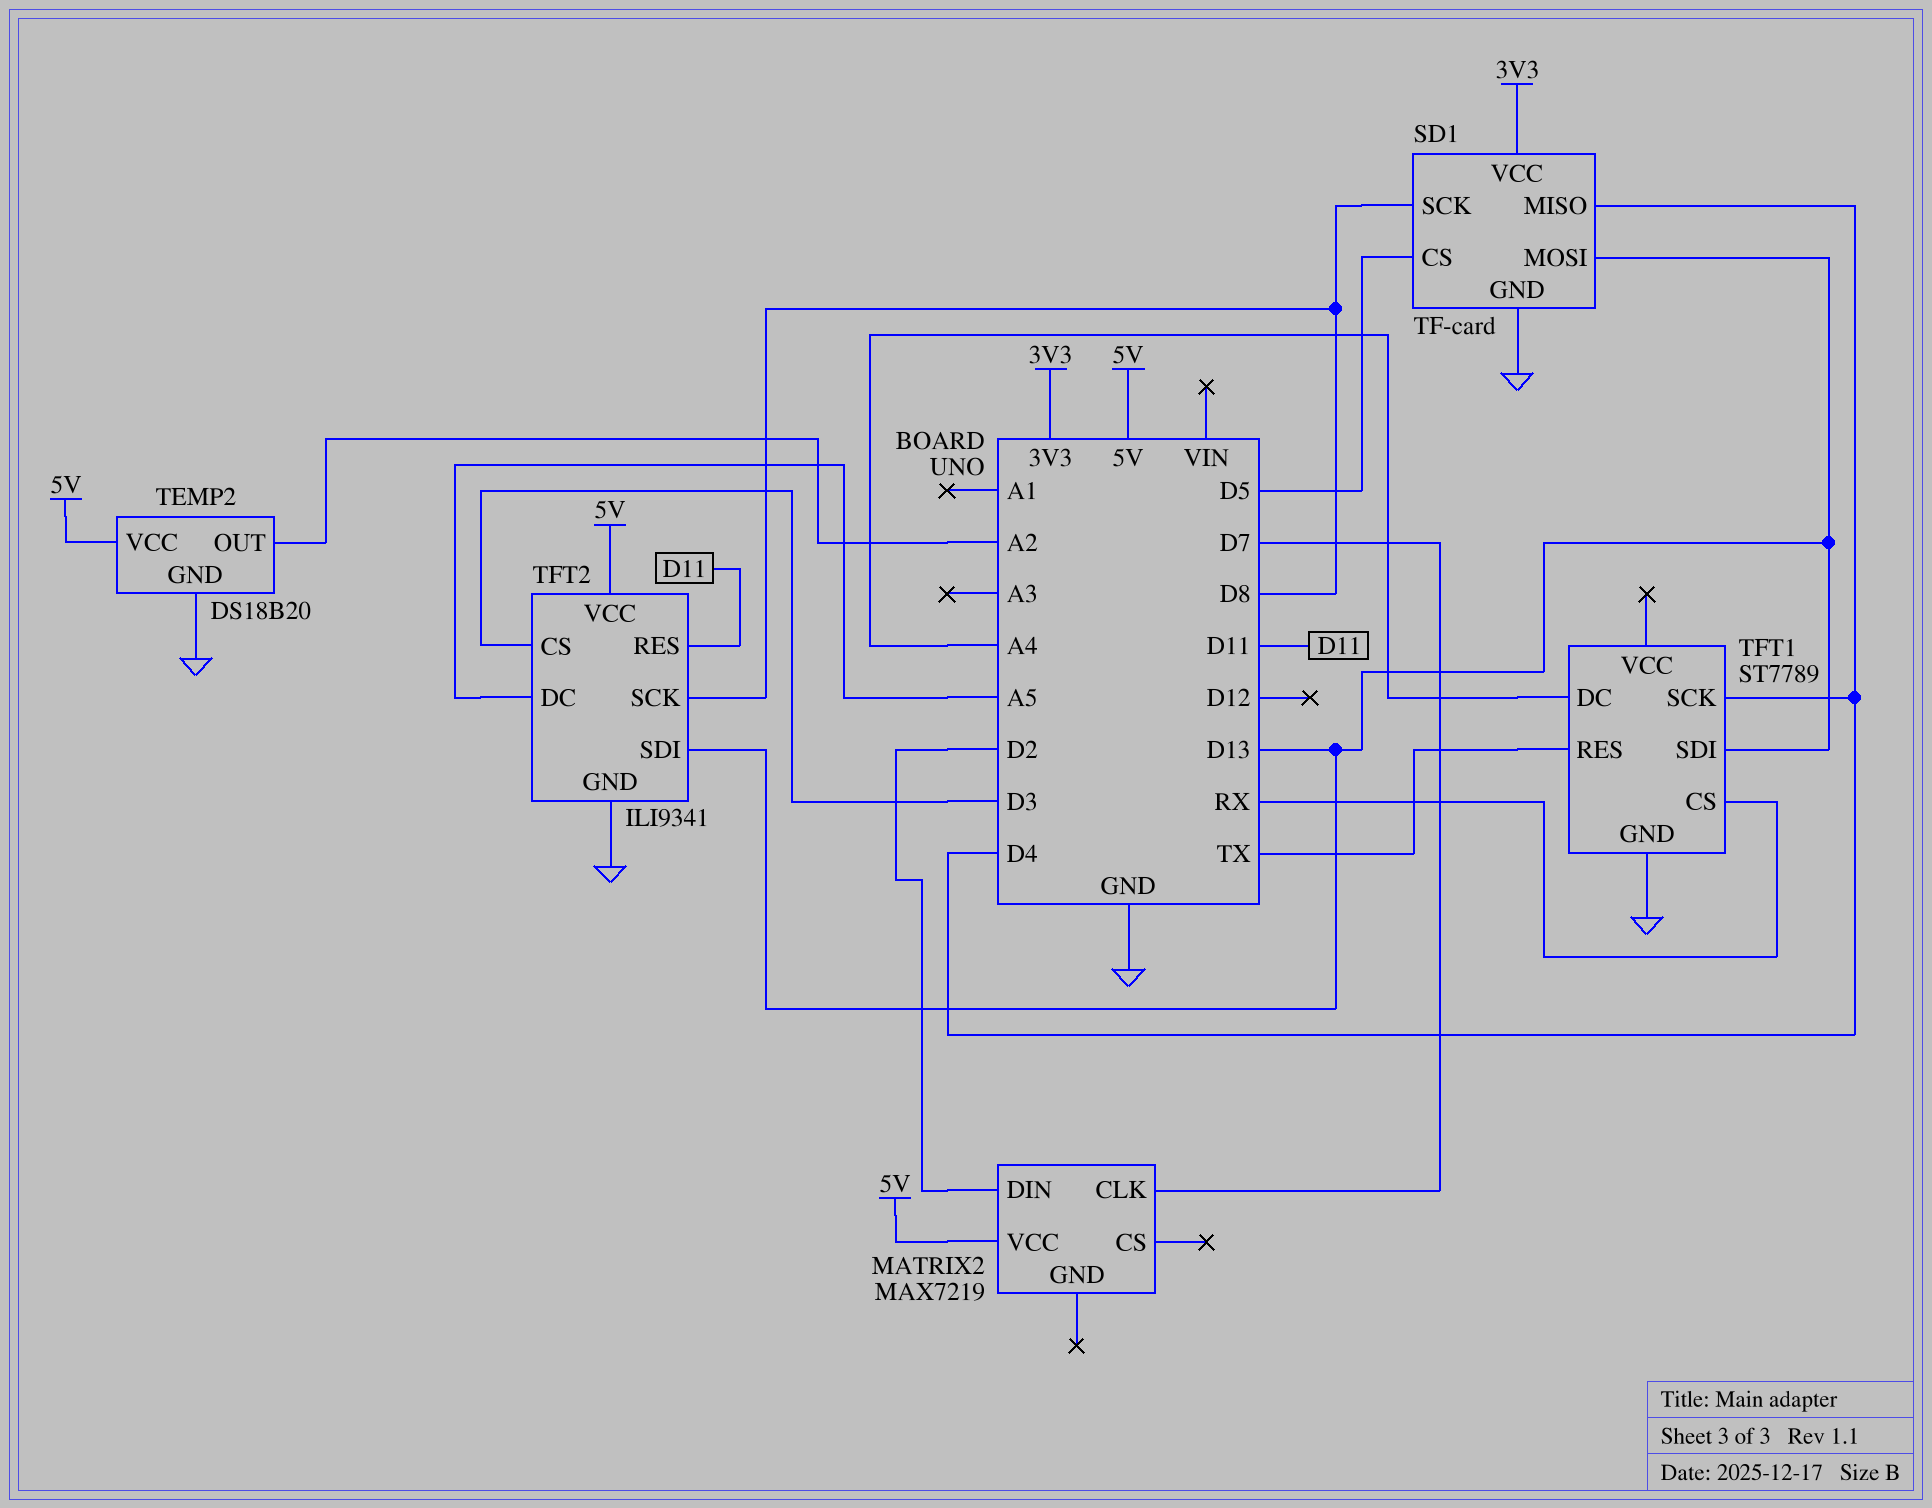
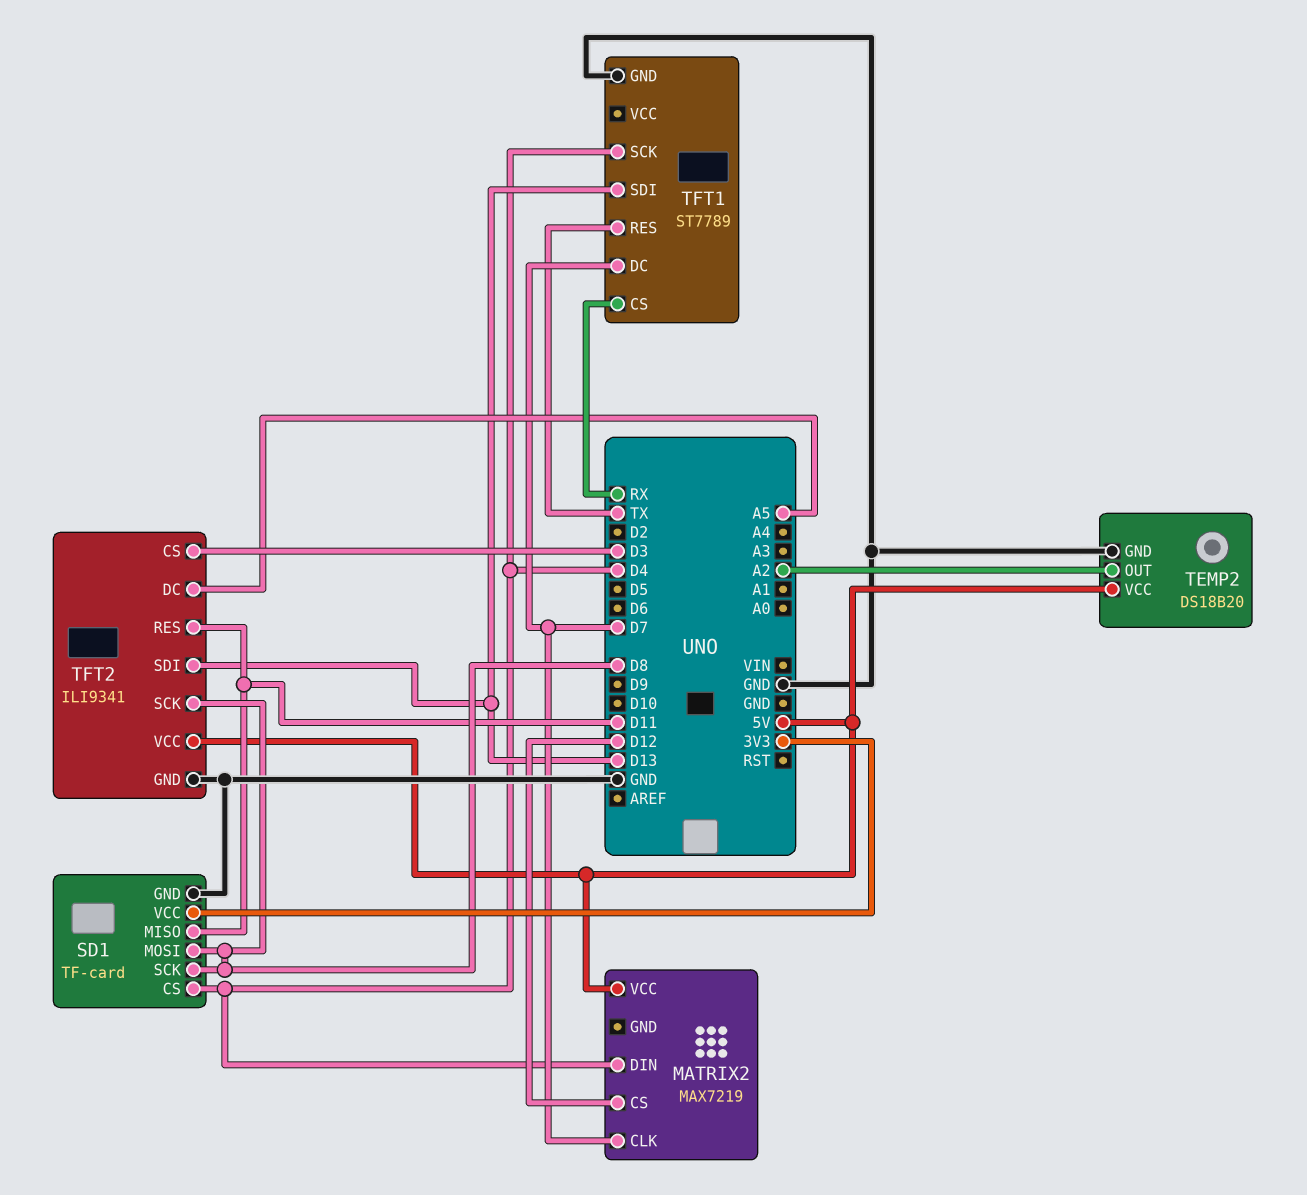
MATRIX2 pin CS: none -> D12
MATRIX2 pin DIN: D2 -> D4
SD1 pin CS: D5 -> D4
SD1 pin MISO: D4 -> D11
SD1 pin MOSI: D13 -> D8
TFT1 pin DC: A4 -> D7

